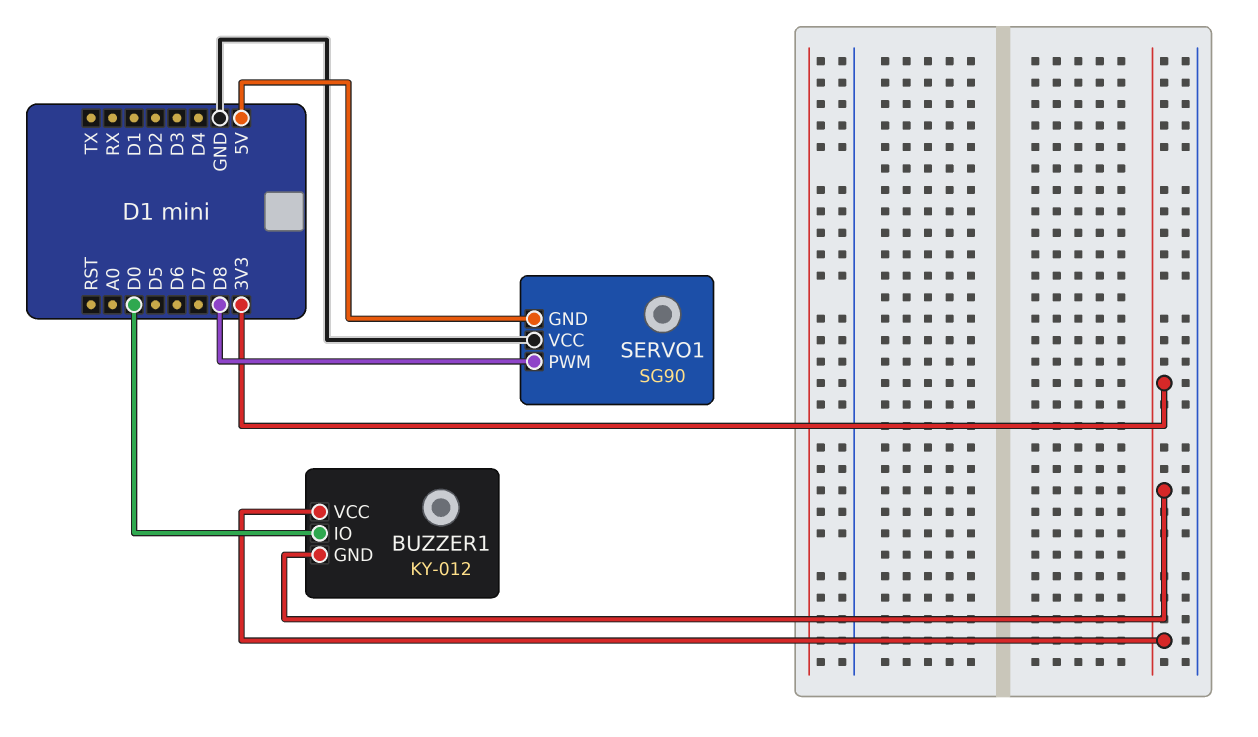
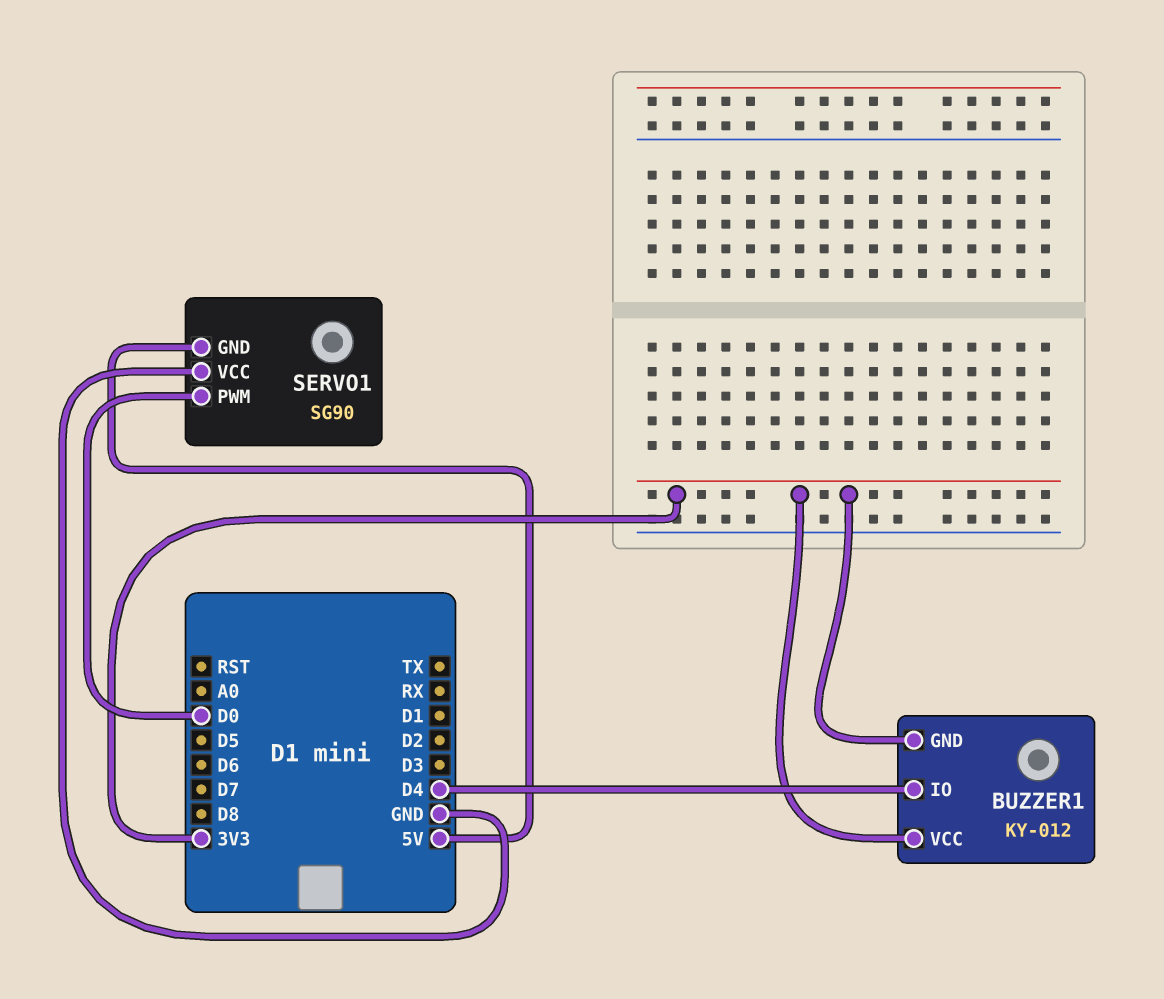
BUZZER1 pin IO: D0 -> D4
SERVO1 pin PWM: D8 -> D0

